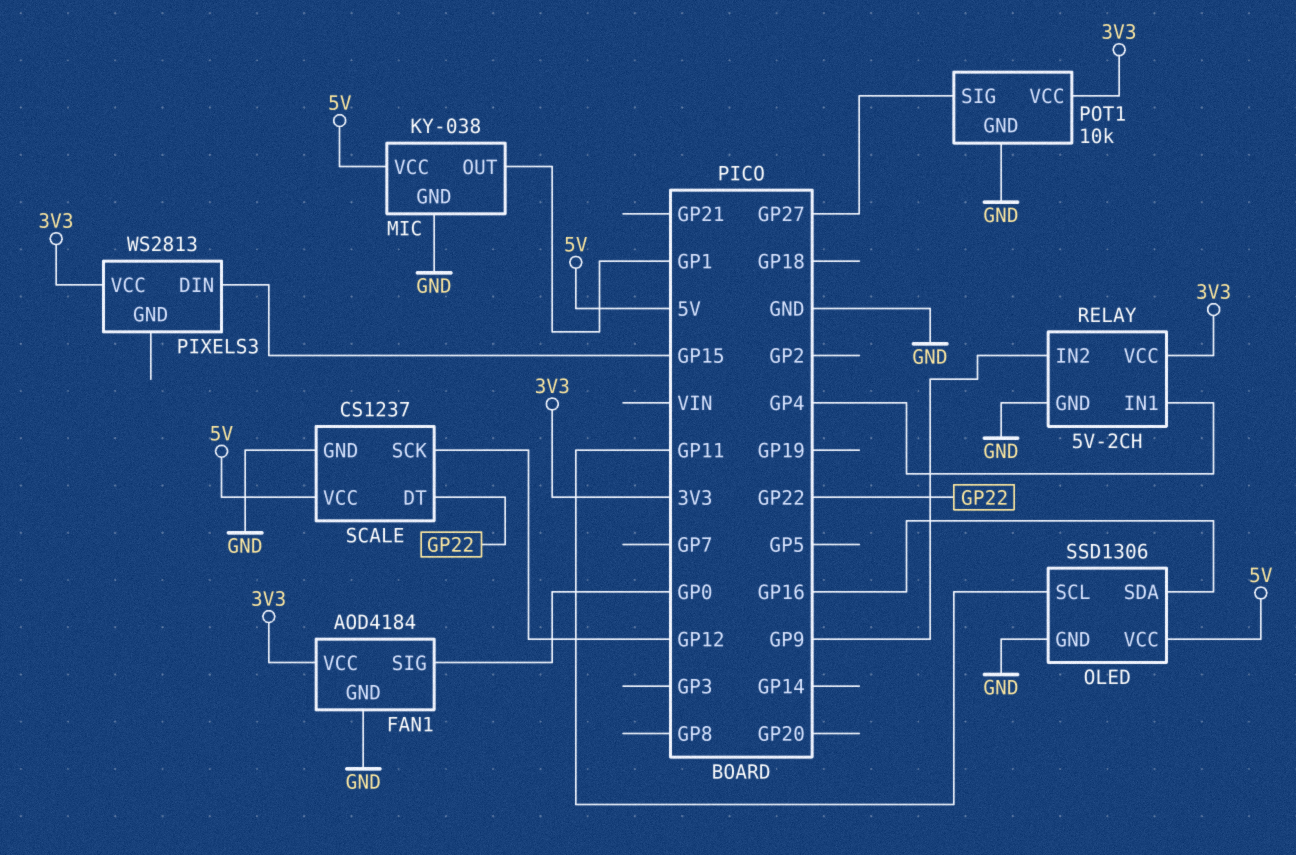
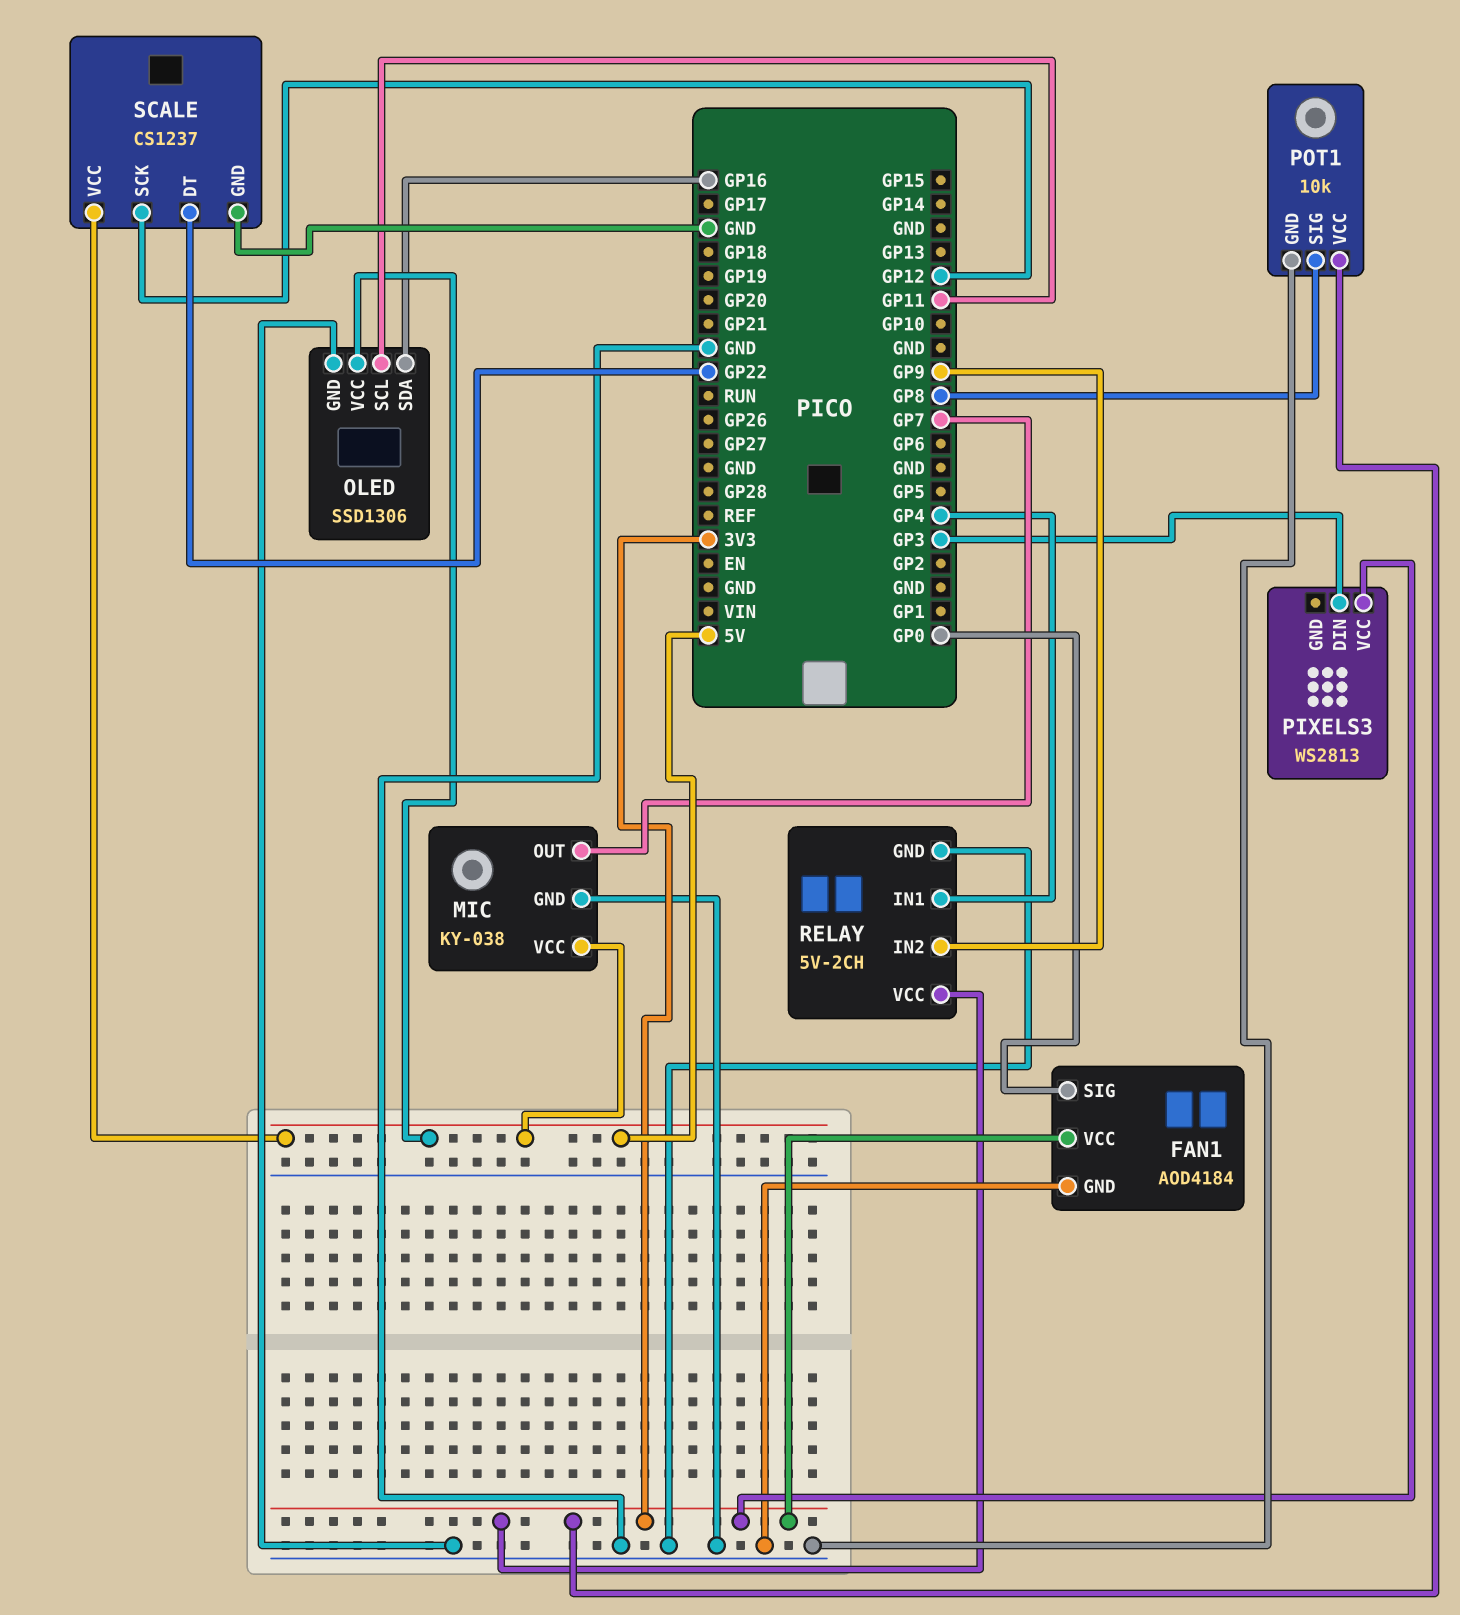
MIC pin OUT: GP1 -> GP7
PIXELS3 pin DIN: GP15 -> GP3
POT1 pin SIG: GP27 -> GP8

